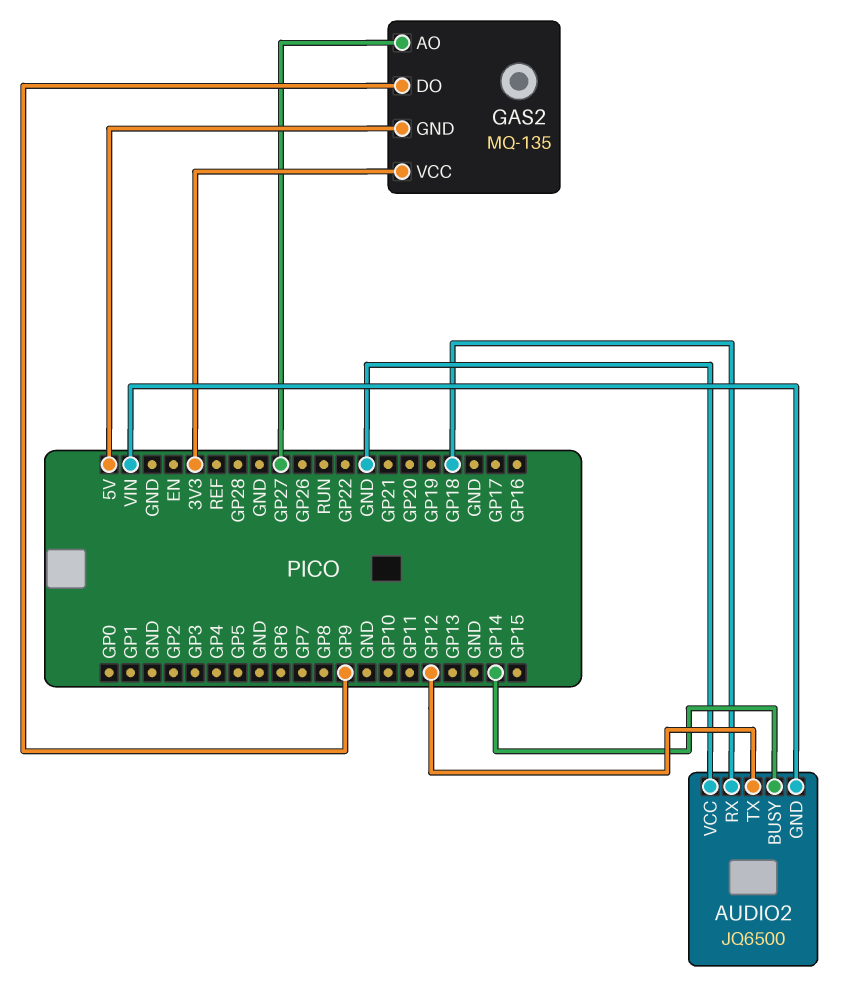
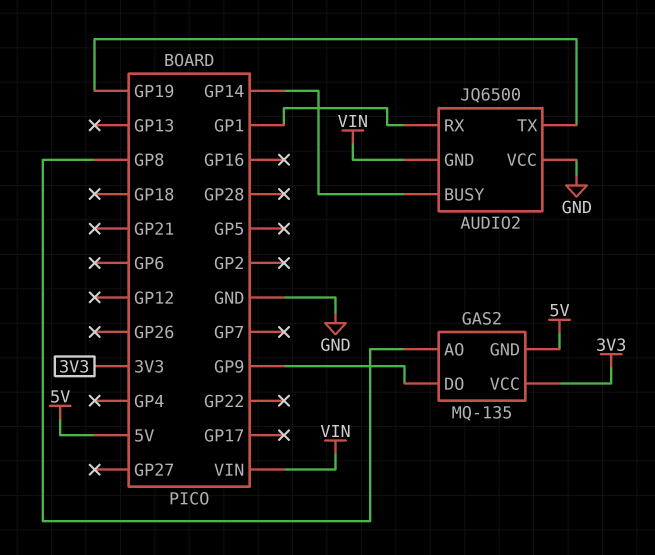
AUDIO2 pin RX: GP18 -> GP1
AUDIO2 pin TX: GP12 -> GP19
GAS2 pin AO: GP27 -> GP8

